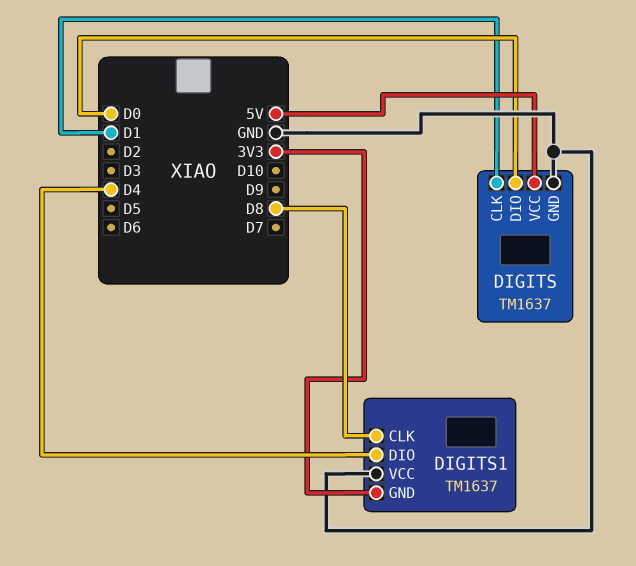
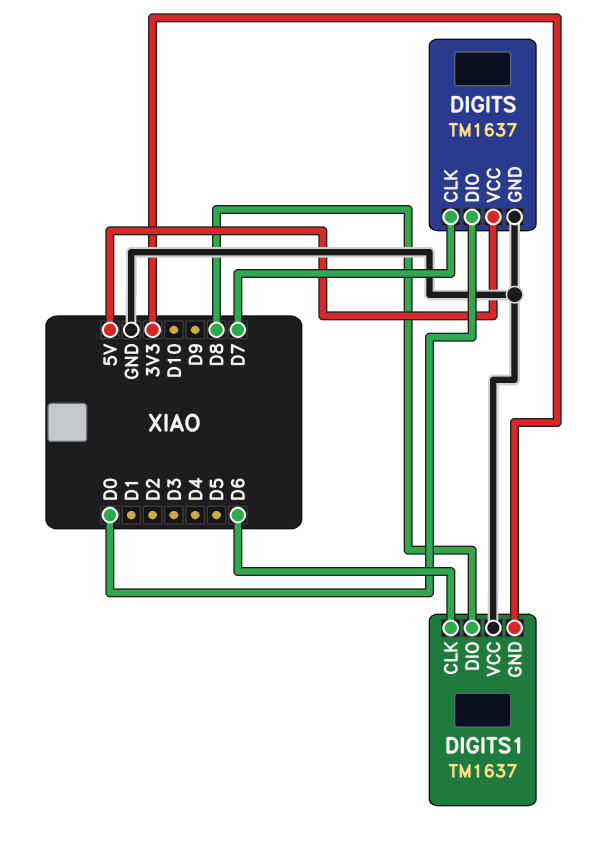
DIGITS pin CLK: D1 -> D7
DIGITS1 pin CLK: D8 -> D6
DIGITS1 pin DIO: D4 -> D8

